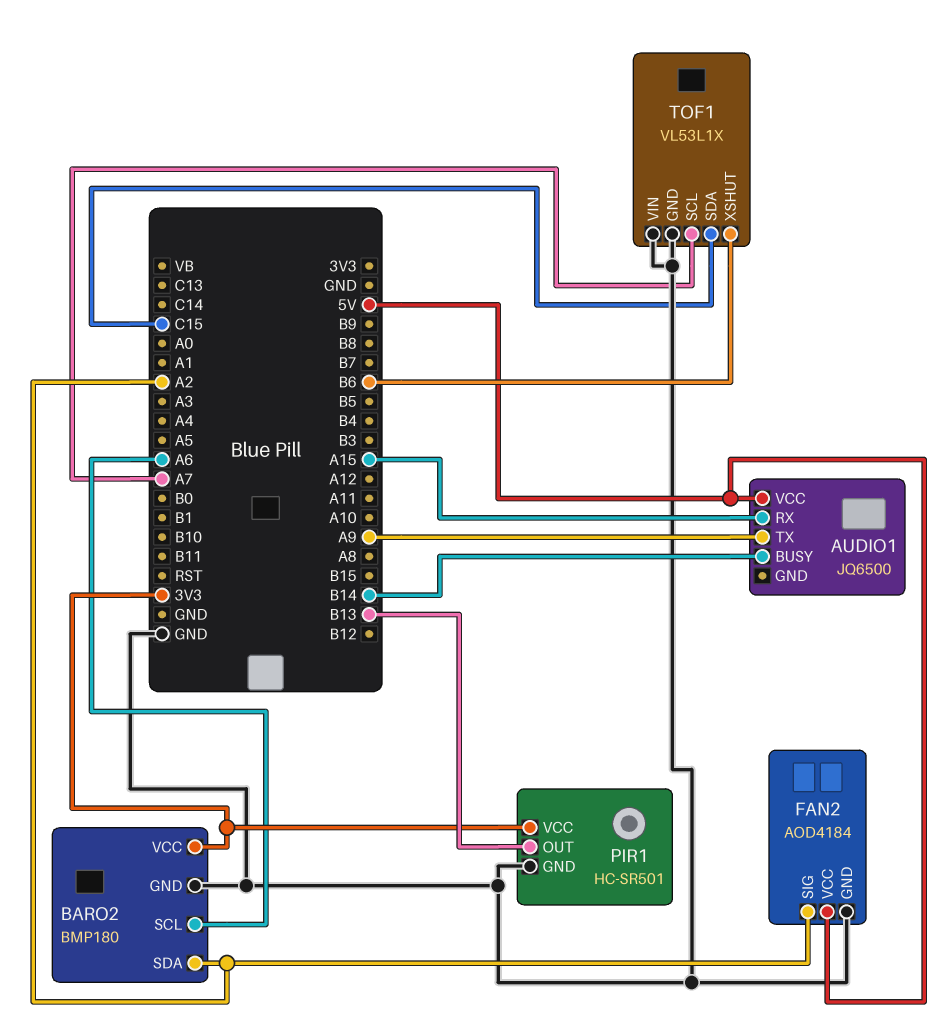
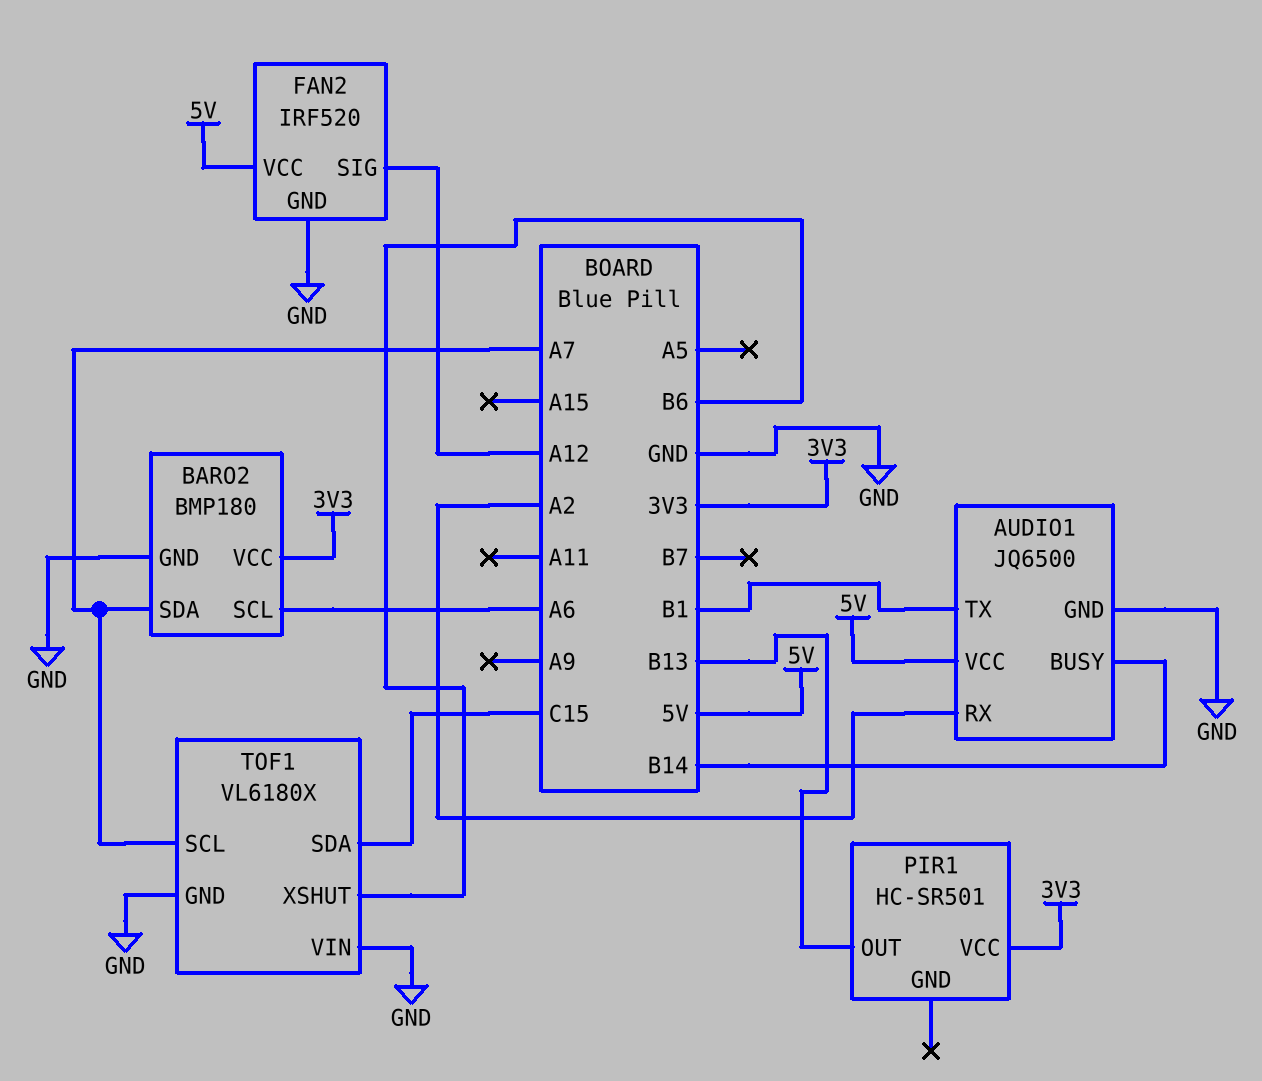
AUDIO1 pin GND: none -> GND
AUDIO1 pin RX: A15 -> A2
AUDIO1 pin TX: A9 -> B1
BARO2 pin SDA: A2 -> A7
FAN2: AOD4184 -> IRF520
FAN2 pin SIG: A2 -> A12
PIR1 pin GND: GND -> none
TOF1: VL53L1X -> VL6180X

